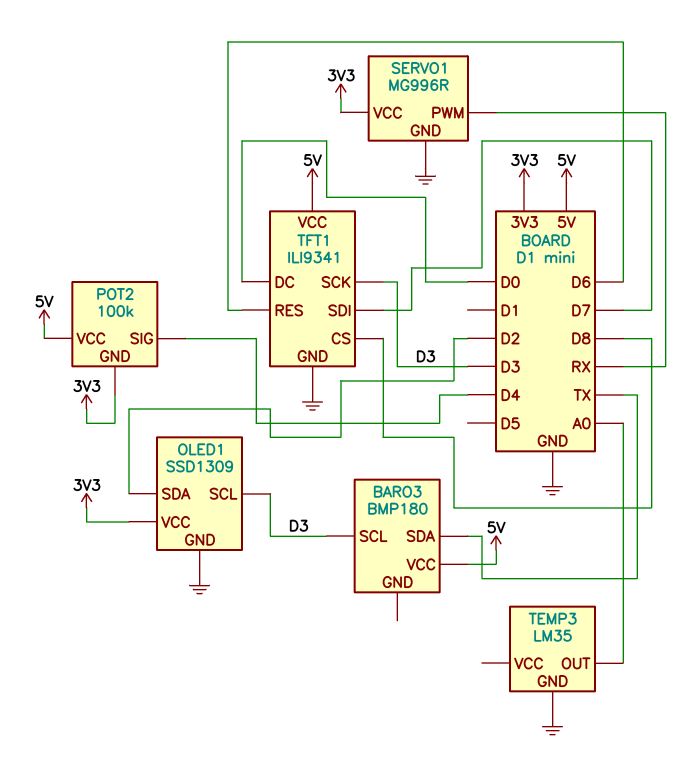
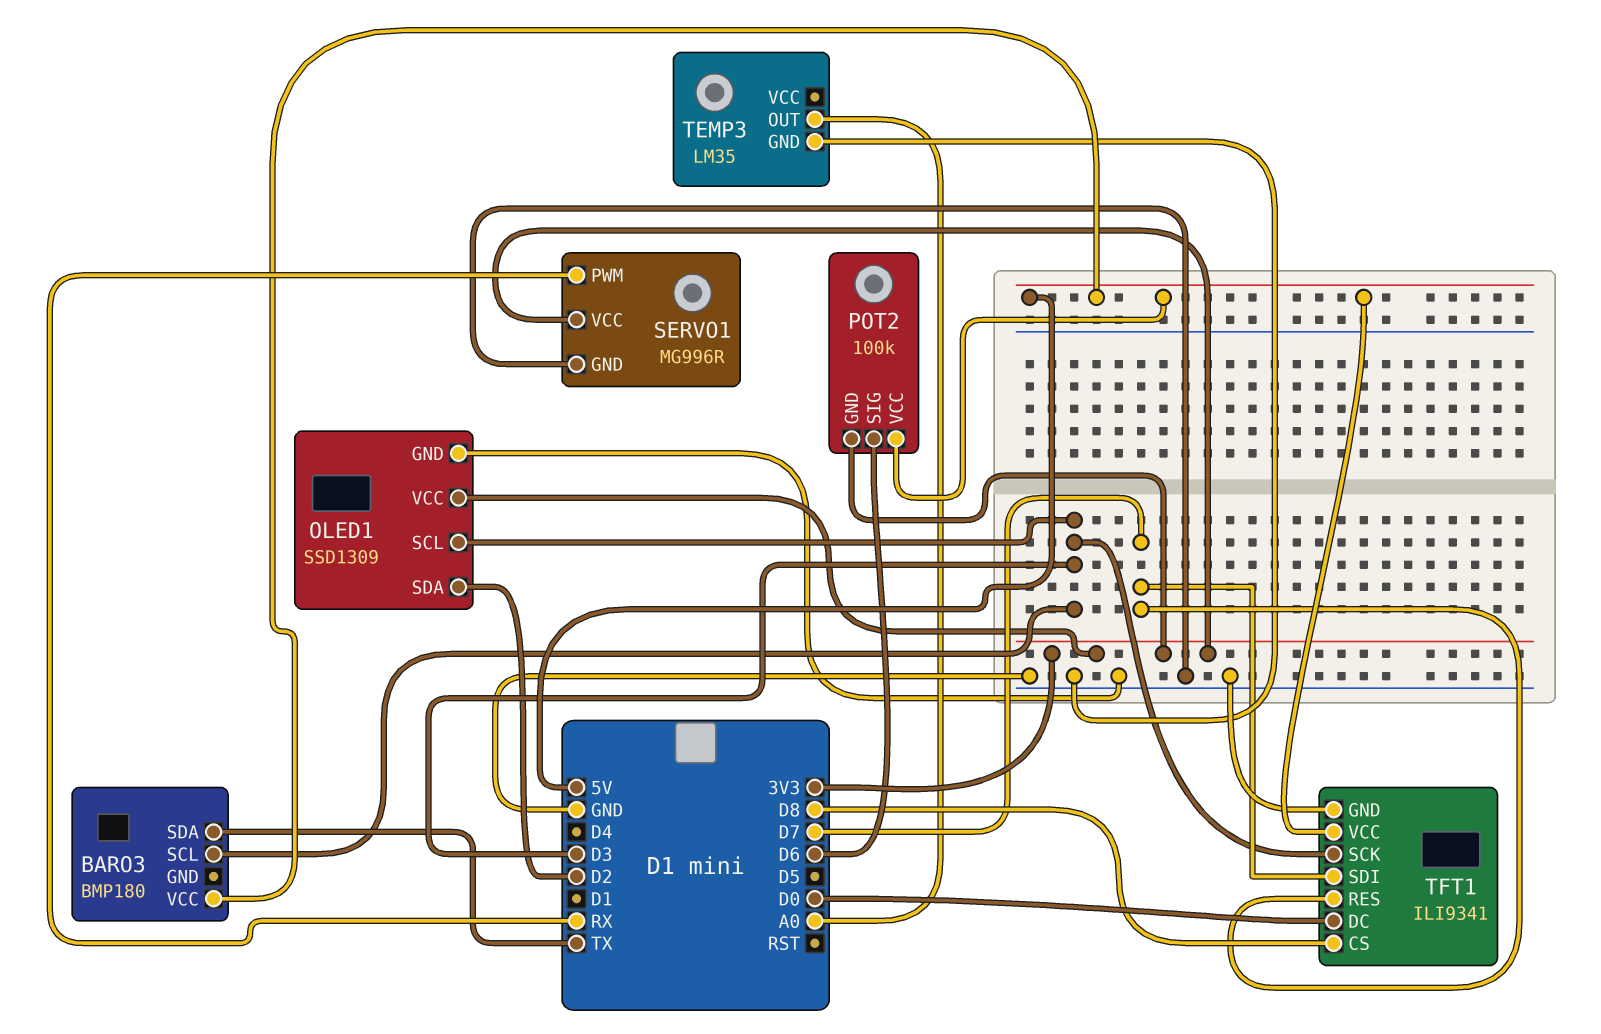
POT2 pin SIG: D4 -> D6
TFT1 pin RES: D6 -> D7

